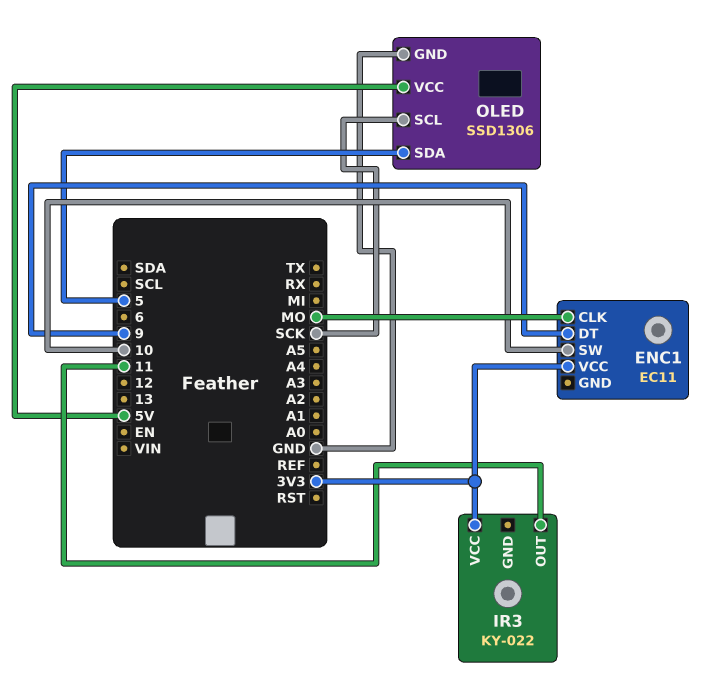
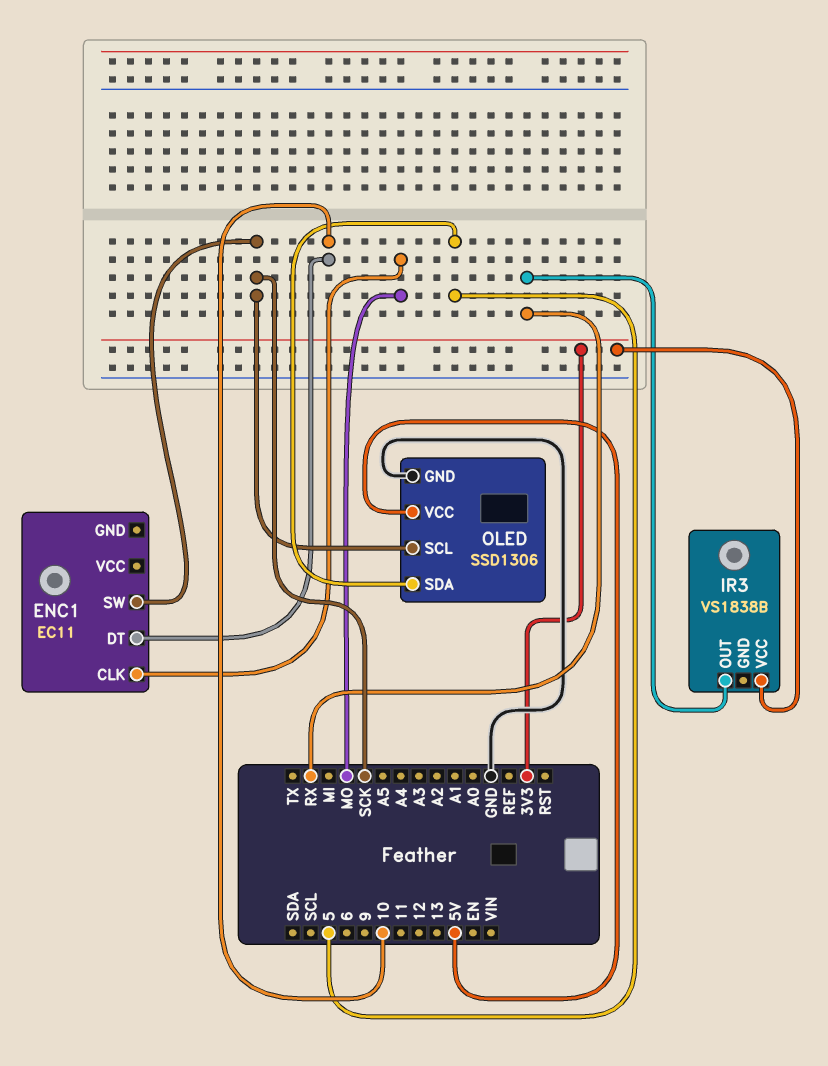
ENC1 pin DT: 9 -> 10
ENC1 pin SW: 10 -> SCK
ENC1 pin VCC: 3V3 -> none
IR3: KY-022 -> VS1838B
IR3 pin OUT: 11 -> RX

